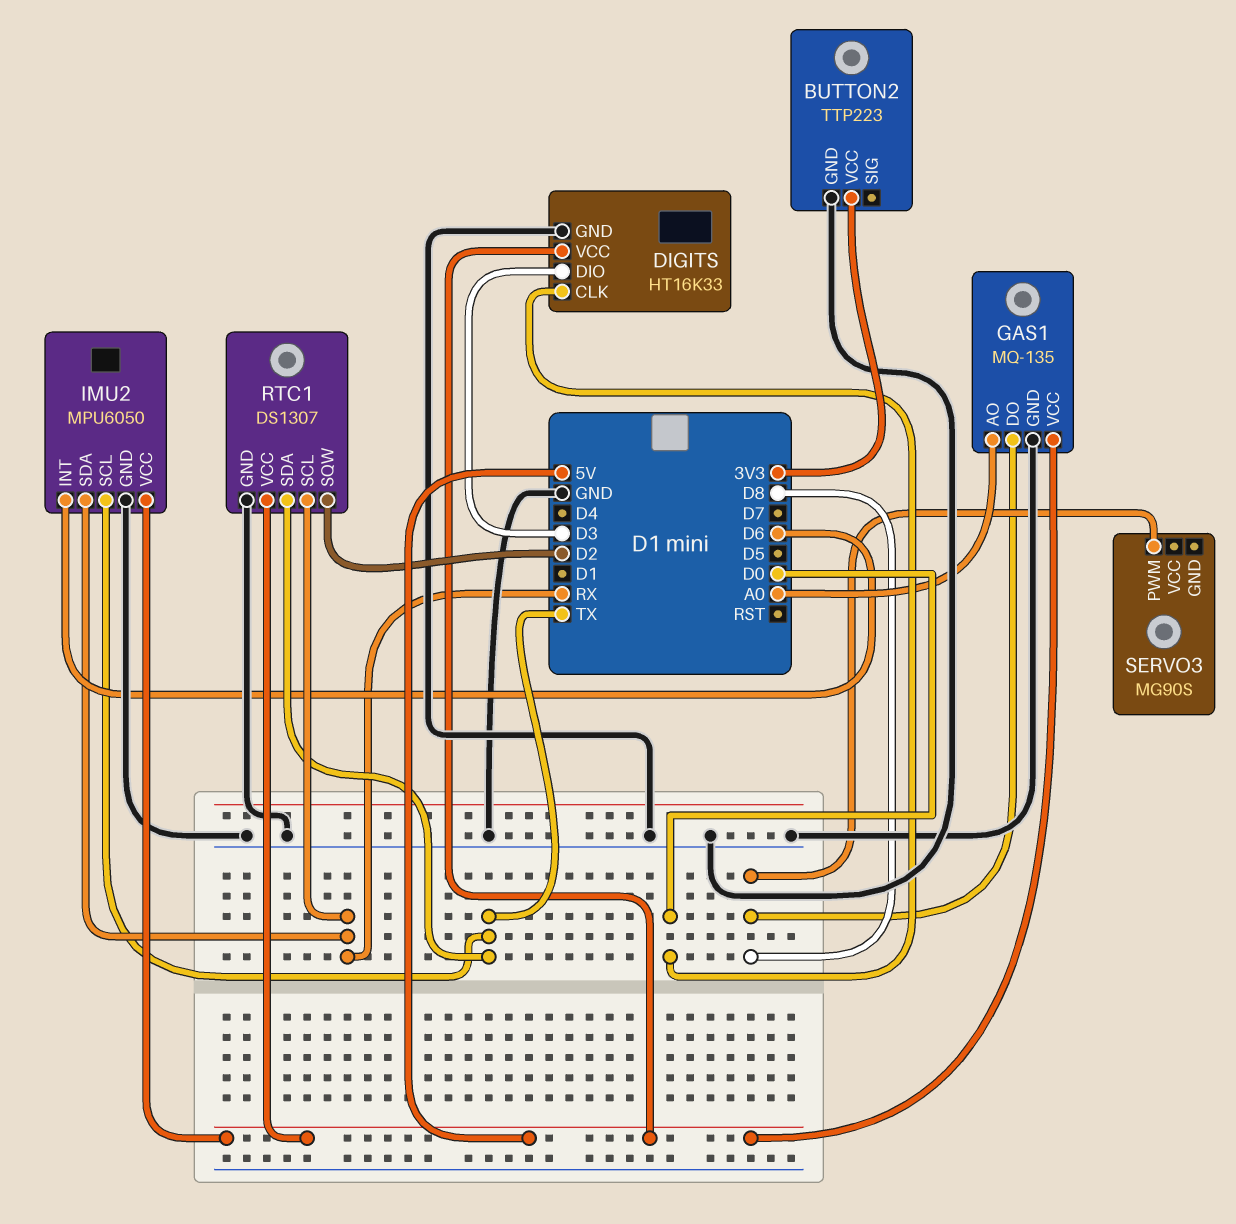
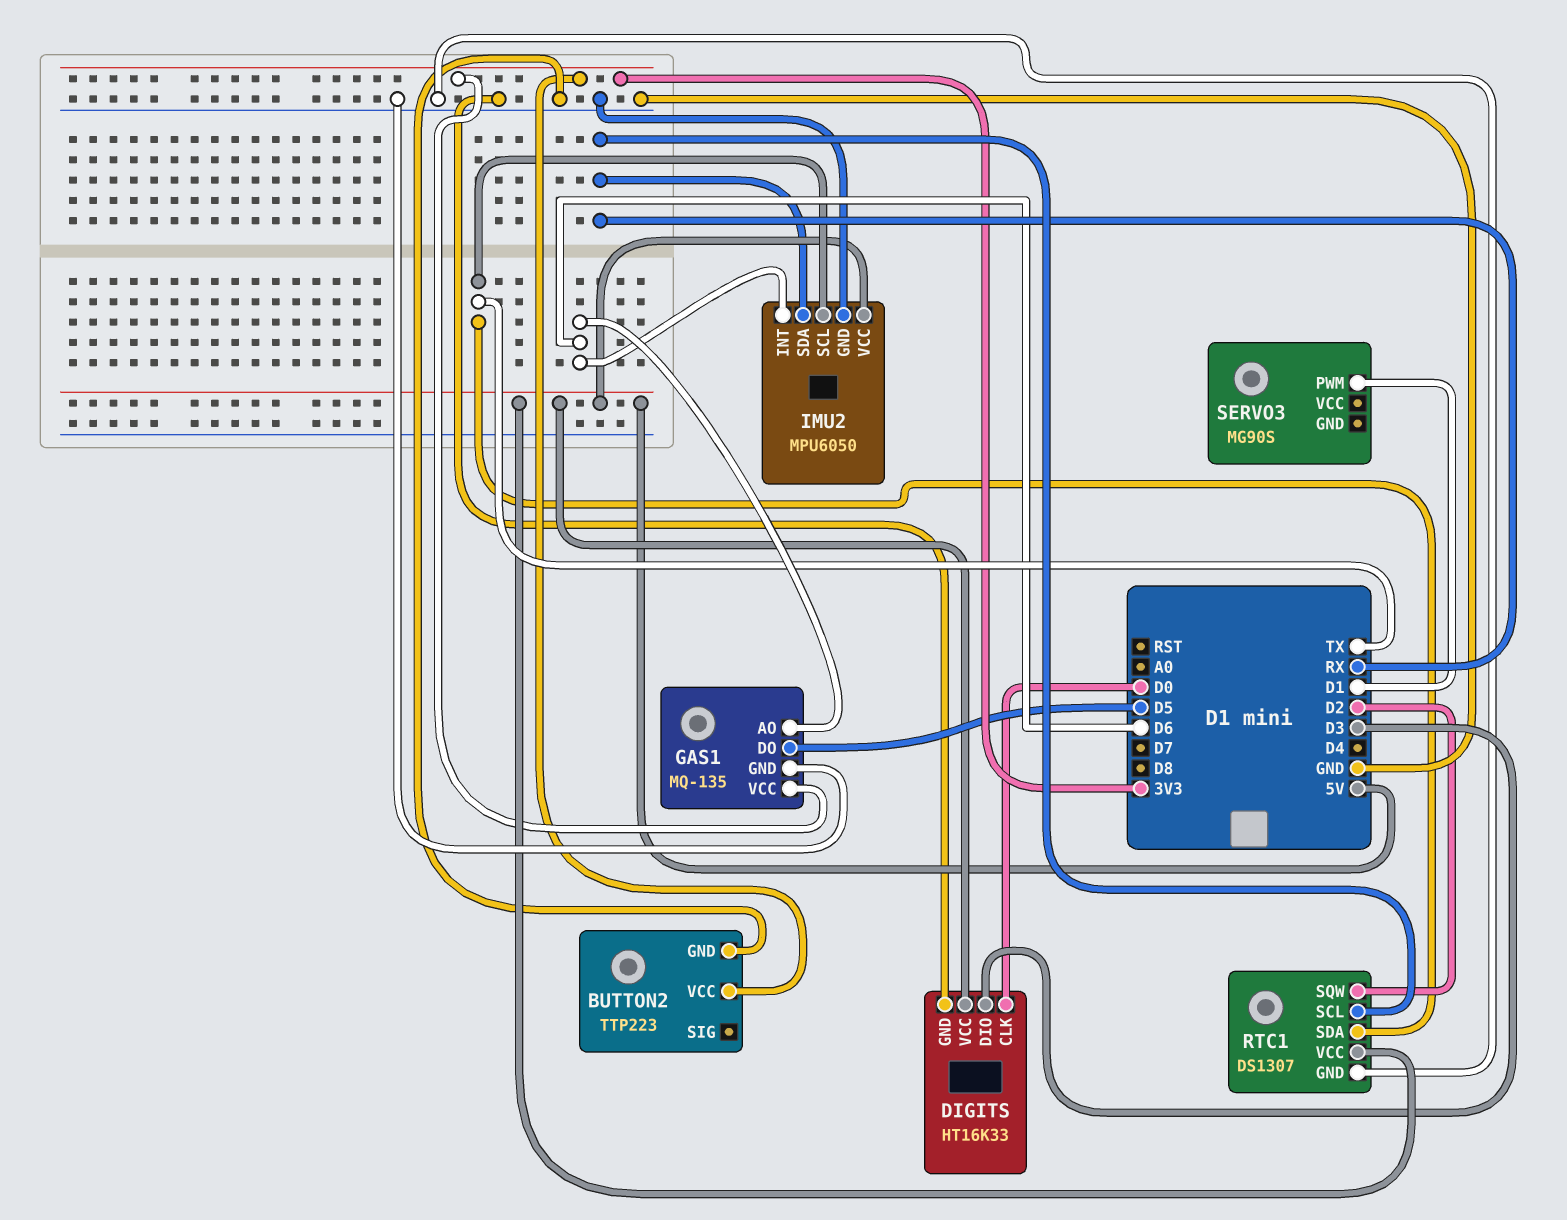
GAS1 pin AO: A0 -> D6
GAS1 pin DO: D8 -> D5
GAS1 pin VCC: 5V -> 3V3
SERVO3 pin PWM: D8 -> D1

